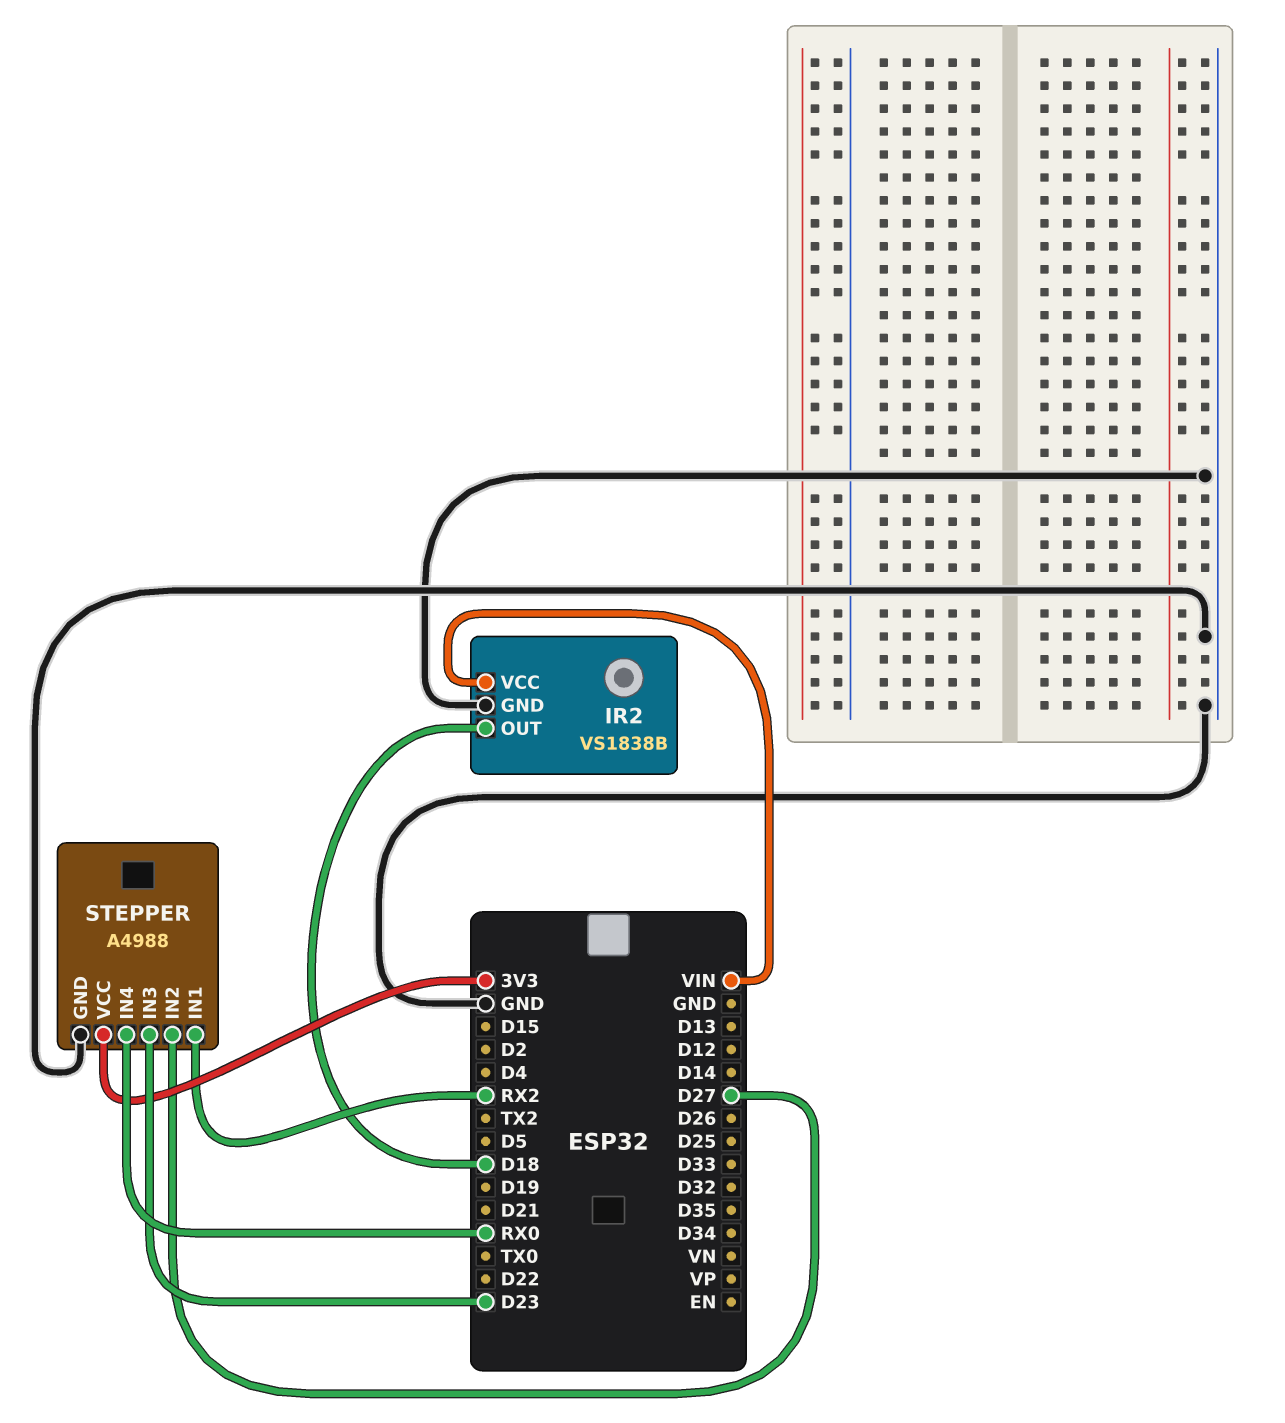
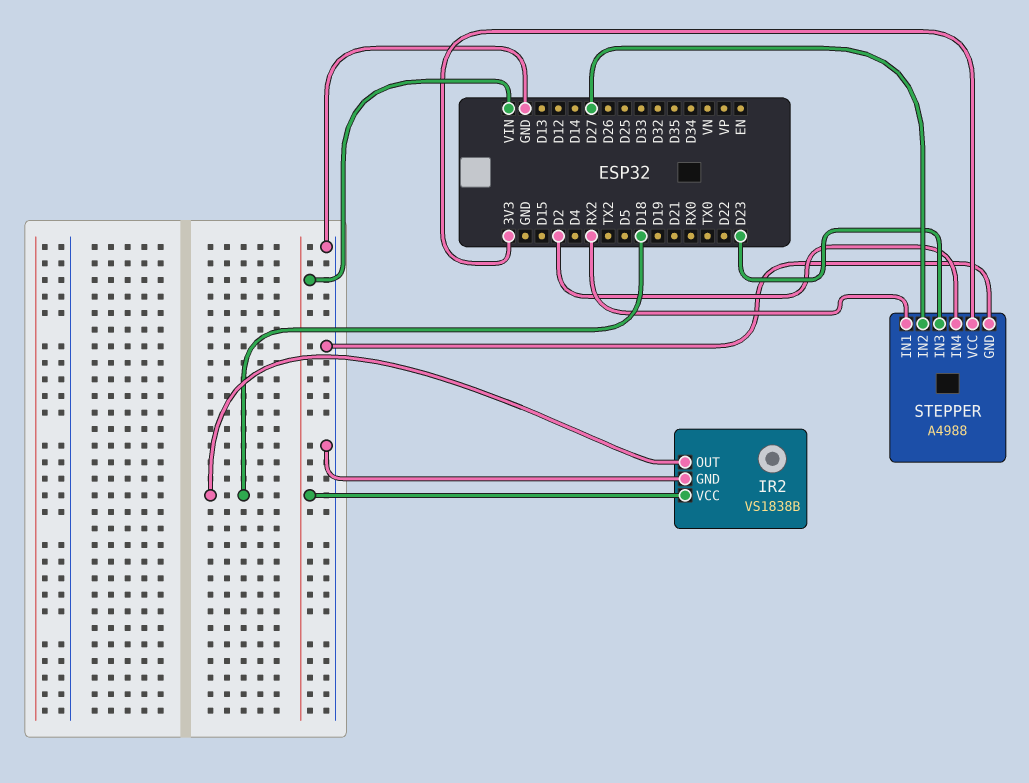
STEPPER pin IN4: RX0 -> D2

